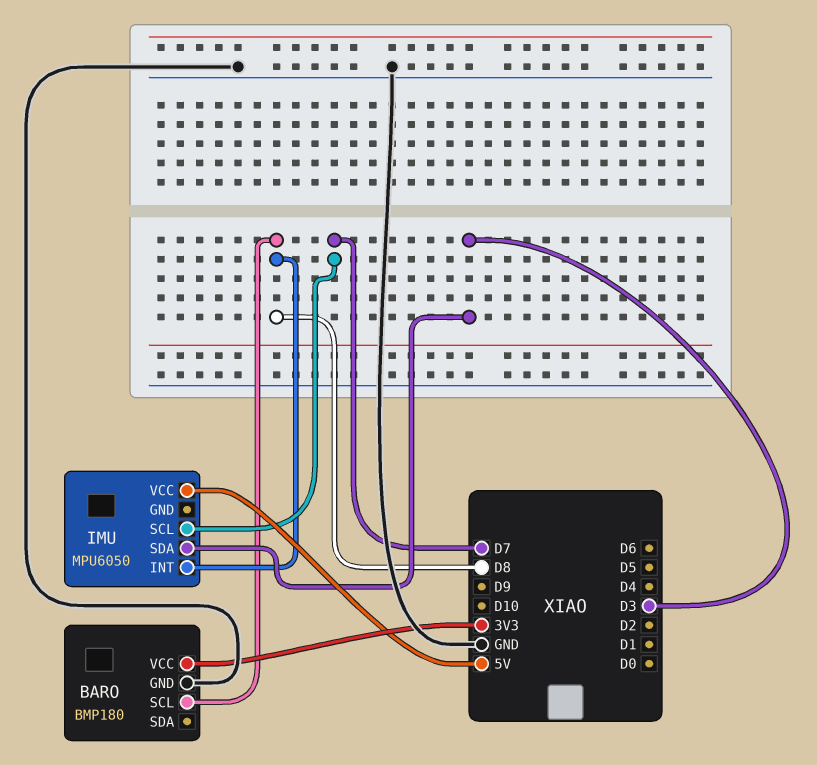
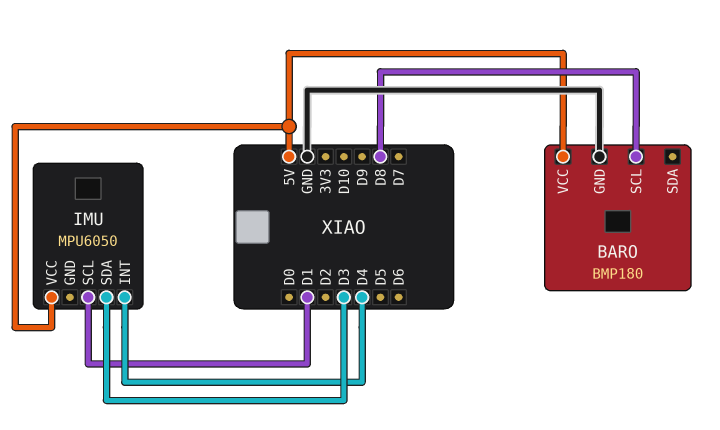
BARO pin VCC: 3V3 -> 5V
IMU pin INT: D8 -> D4
IMU pin SCL: D7 -> D1

